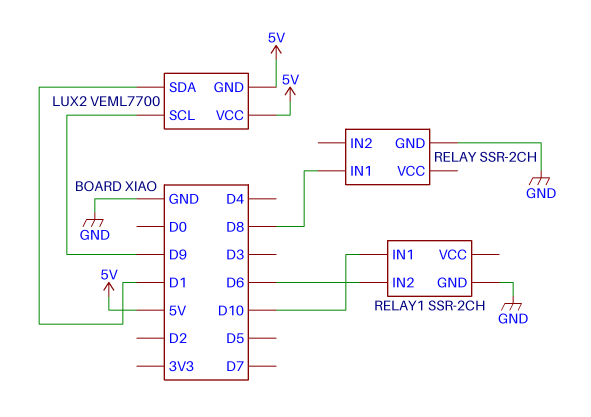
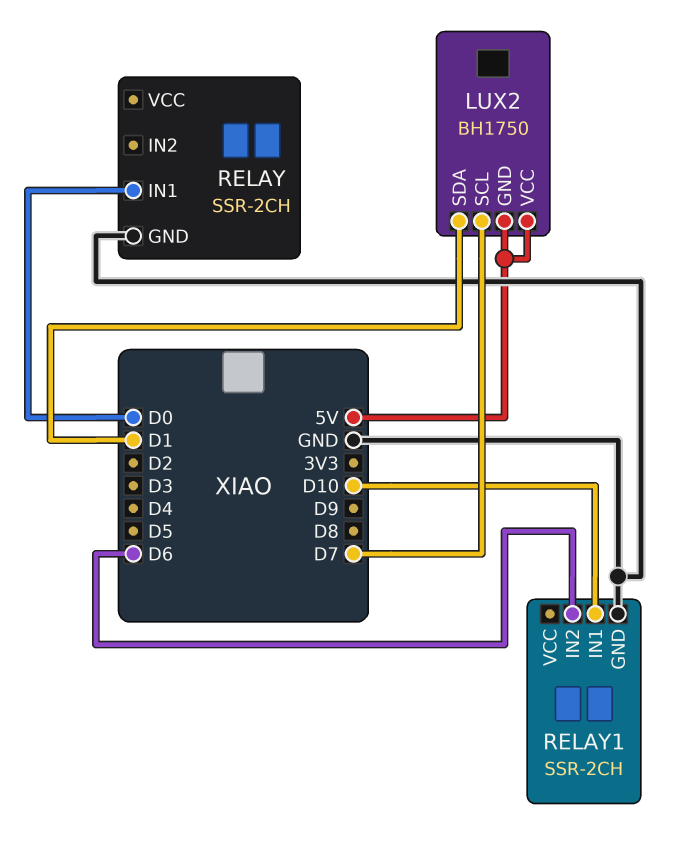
LUX2: VEML7700 -> BH1750
LUX2 pin SCL: D9 -> D7
RELAY pin IN1: D8 -> D0

